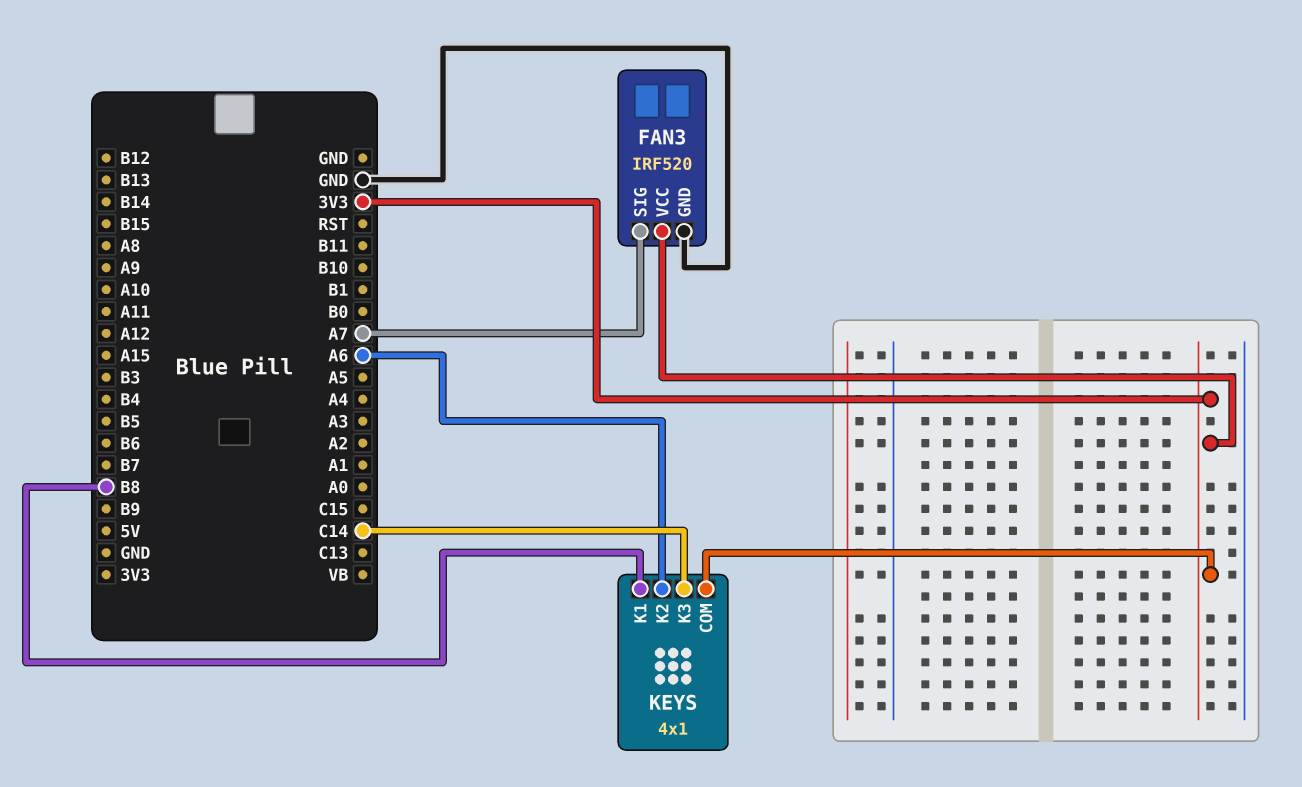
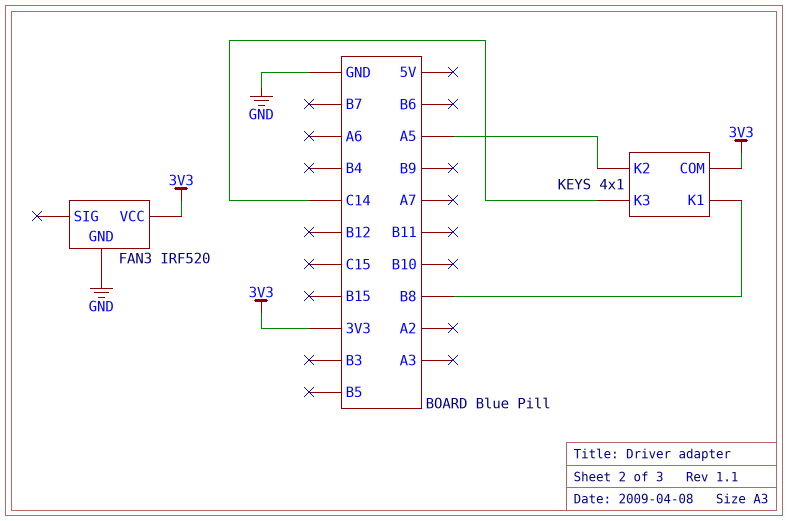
FAN3 pin SIG: A7 -> none
KEYS pin K2: A6 -> A5

